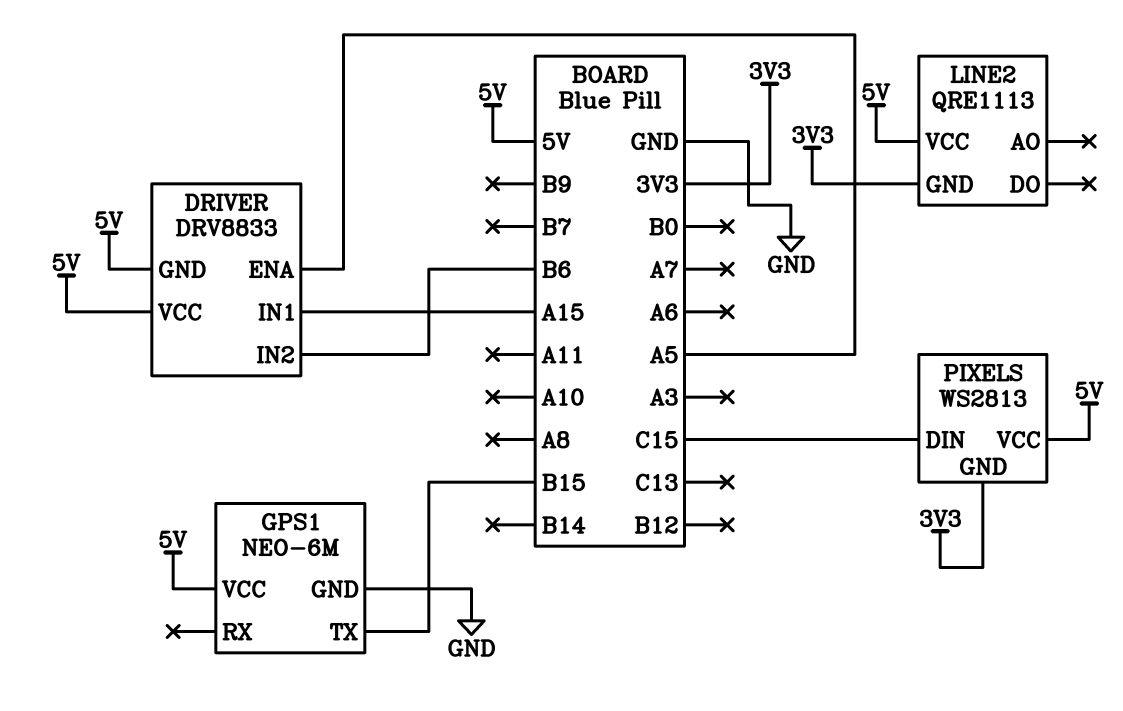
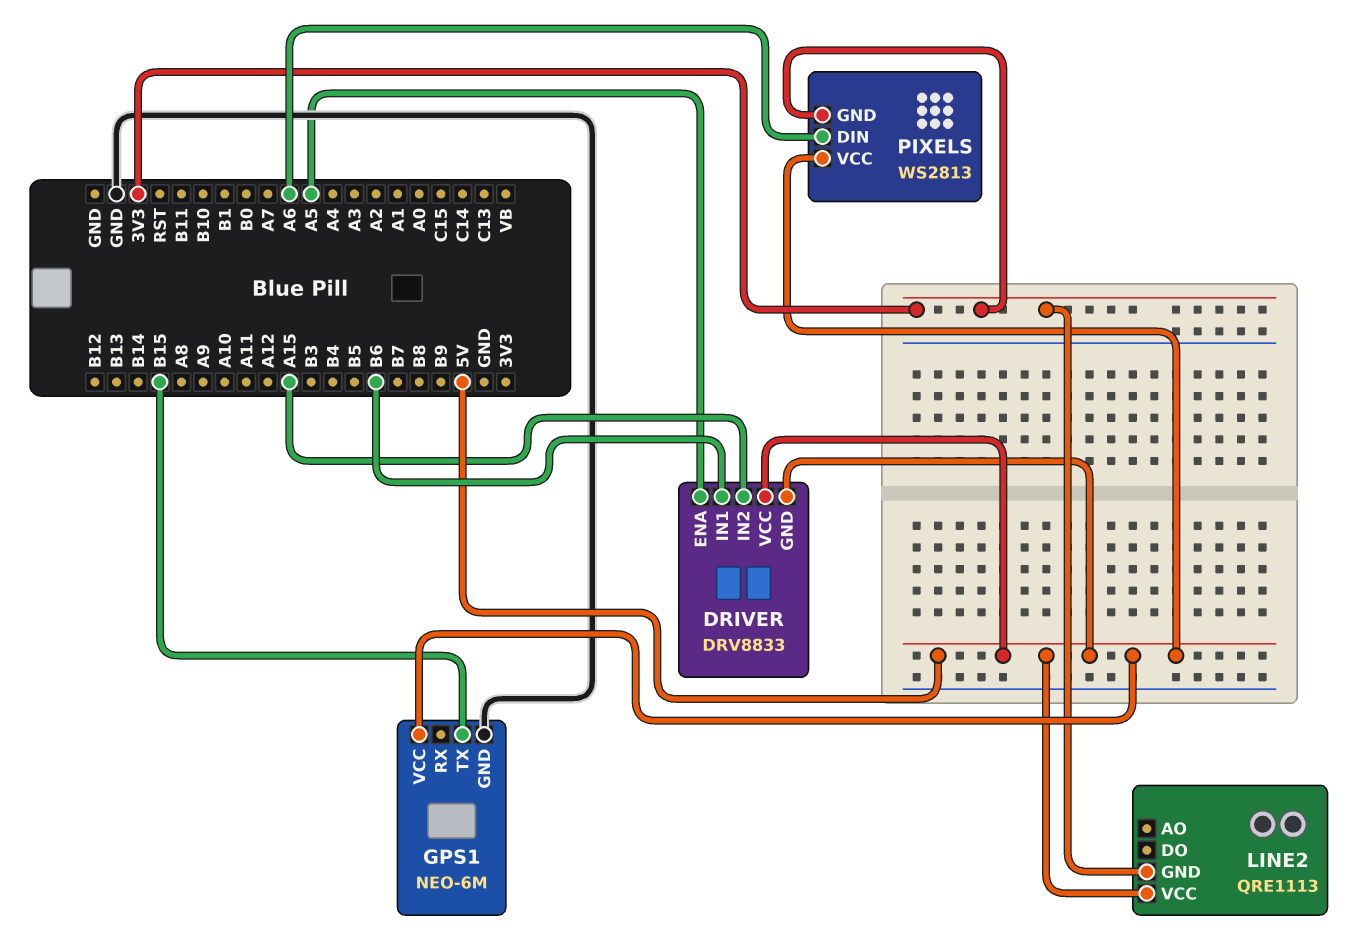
DRIVER pin IN1: A15 -> B6
DRIVER pin IN2: B6 -> A15
PIXELS pin DIN: C15 -> A6

